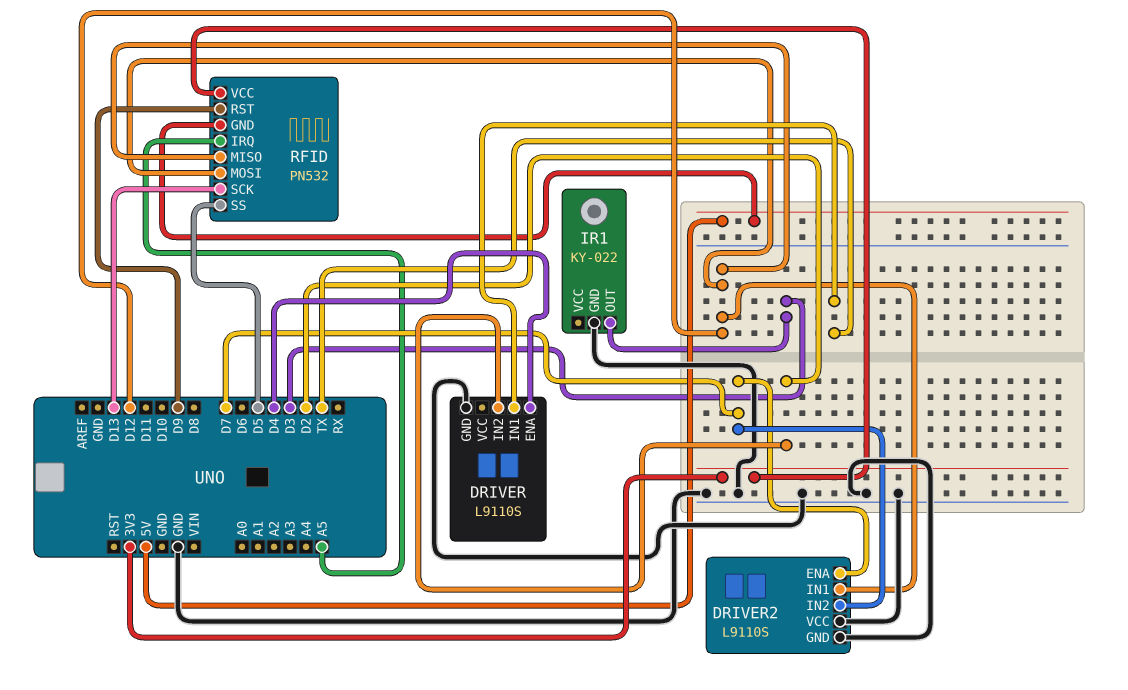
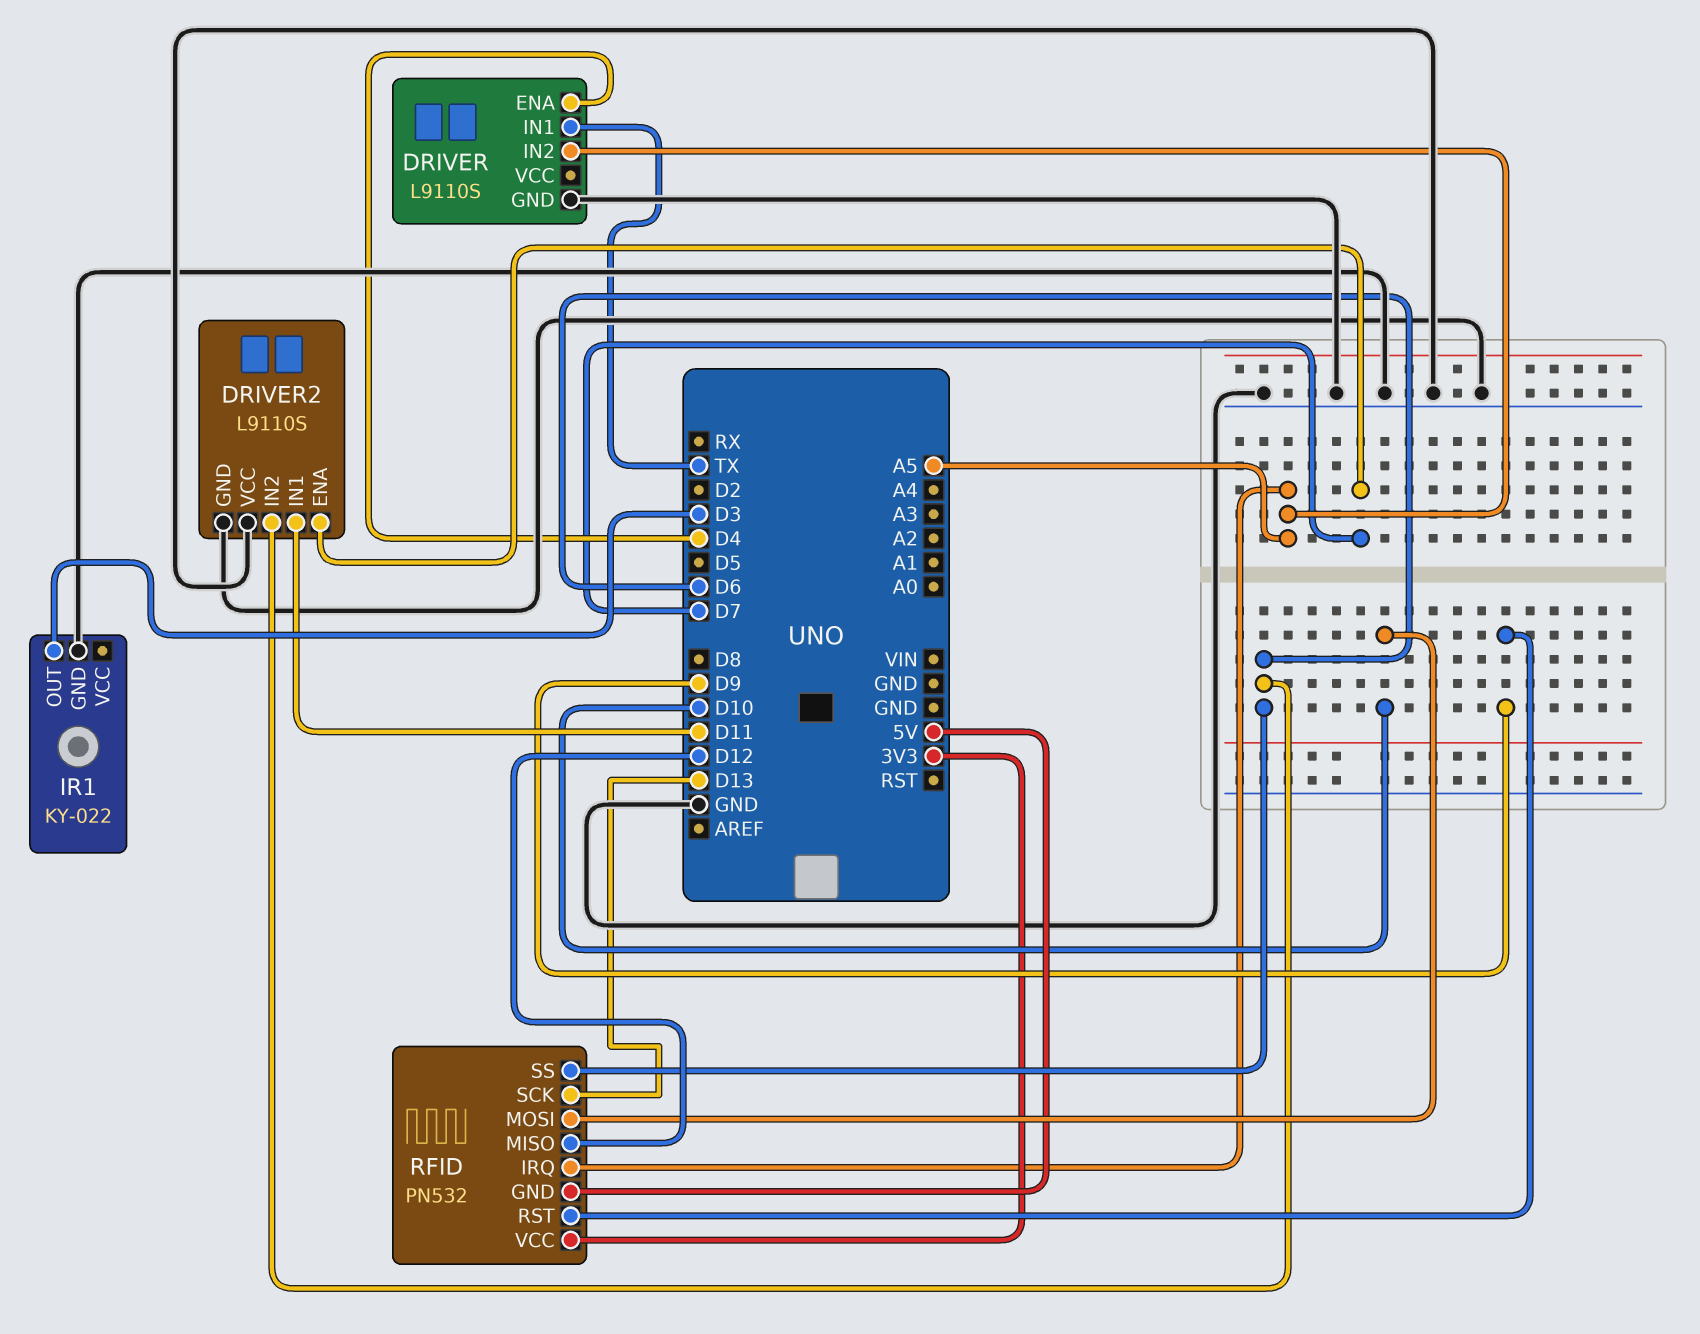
DRIVER pin IN2: D2 -> A5
DRIVER2 pin IN1: D12 -> D11
DRIVER2 pin IN2: D7 -> D6
RFID pin MOSI: D12 -> D10
RFID pin SS: D5 -> D6

